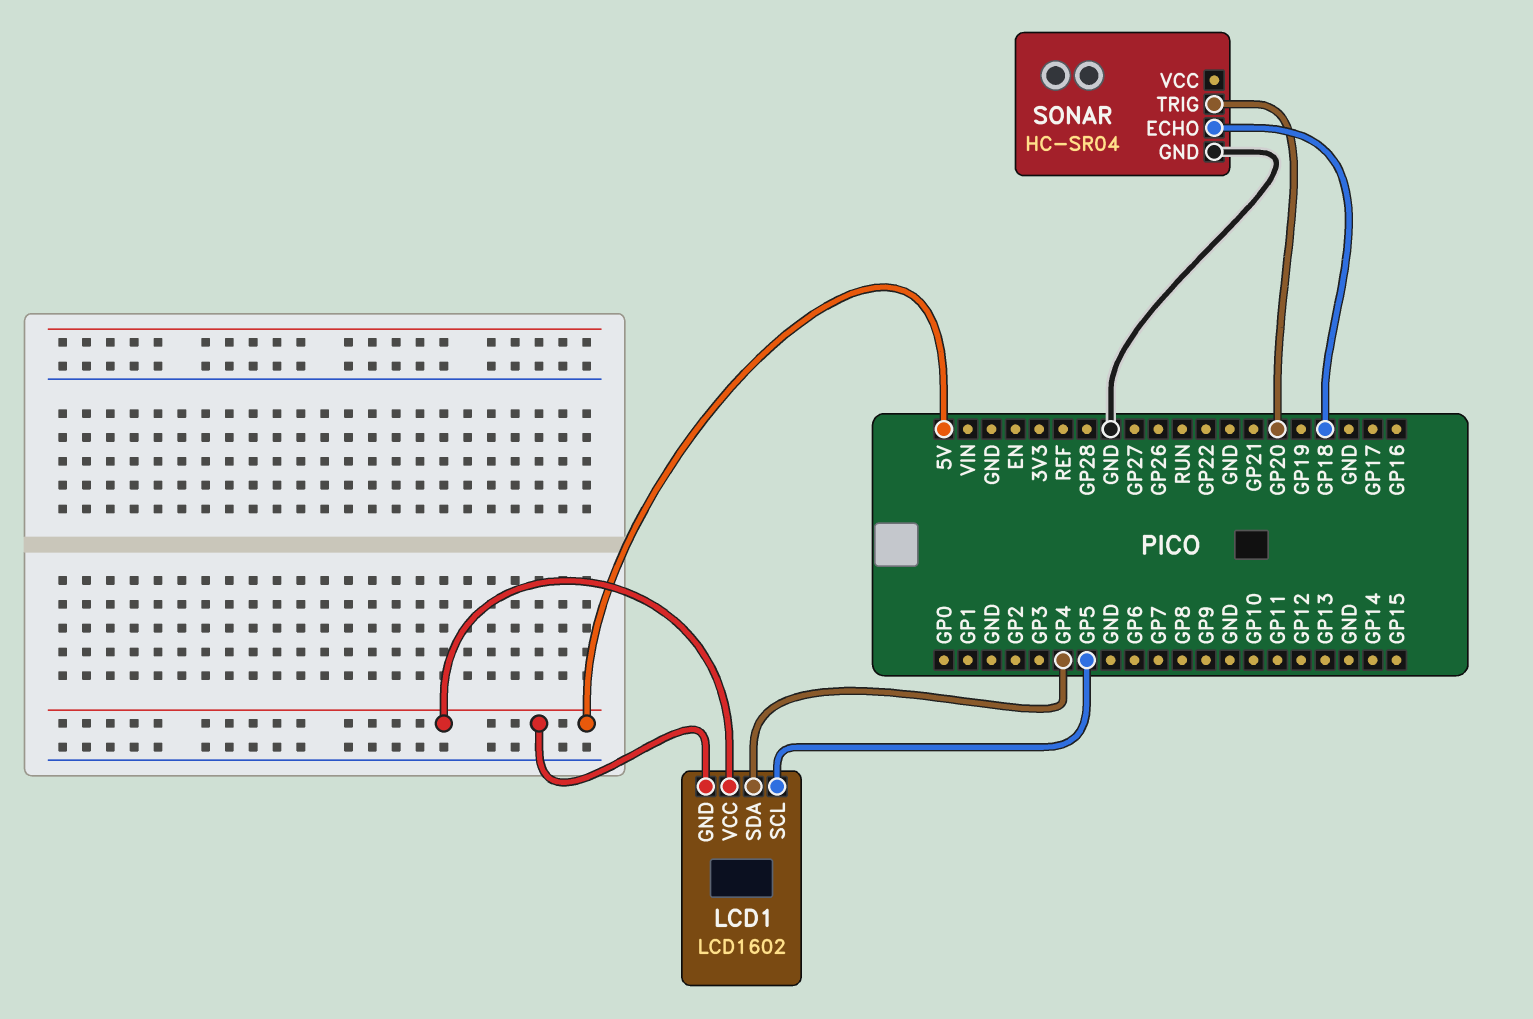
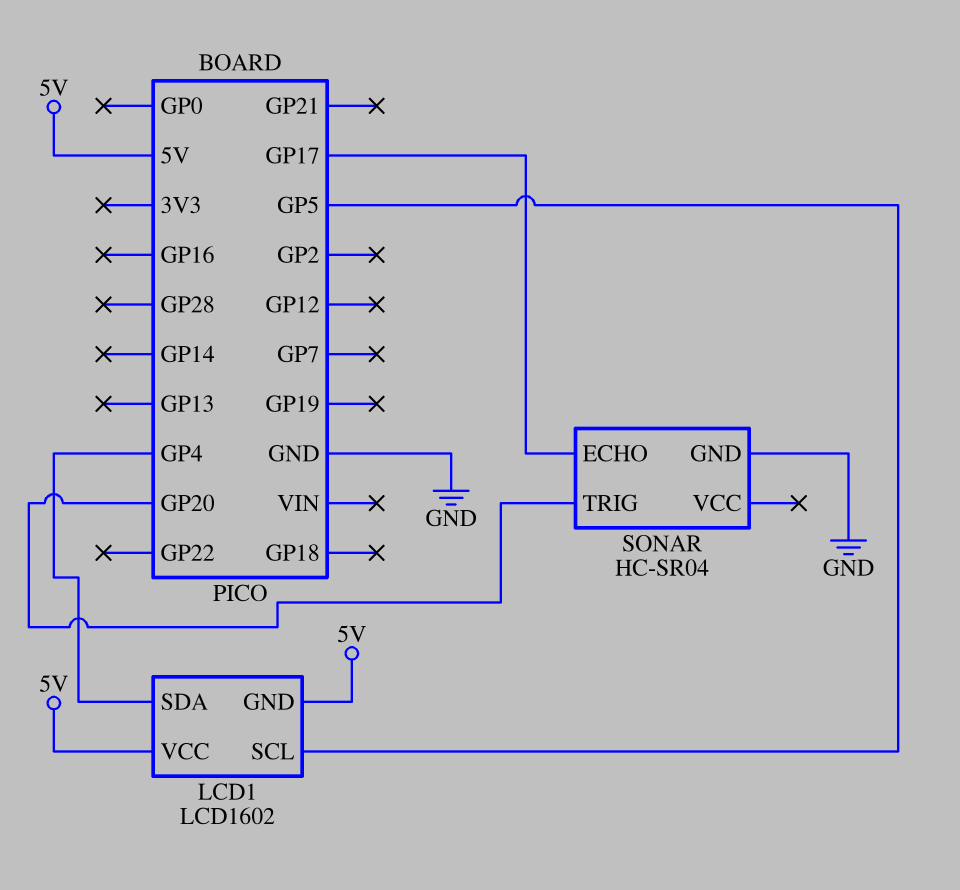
SONAR pin ECHO: GP18 -> GP17

